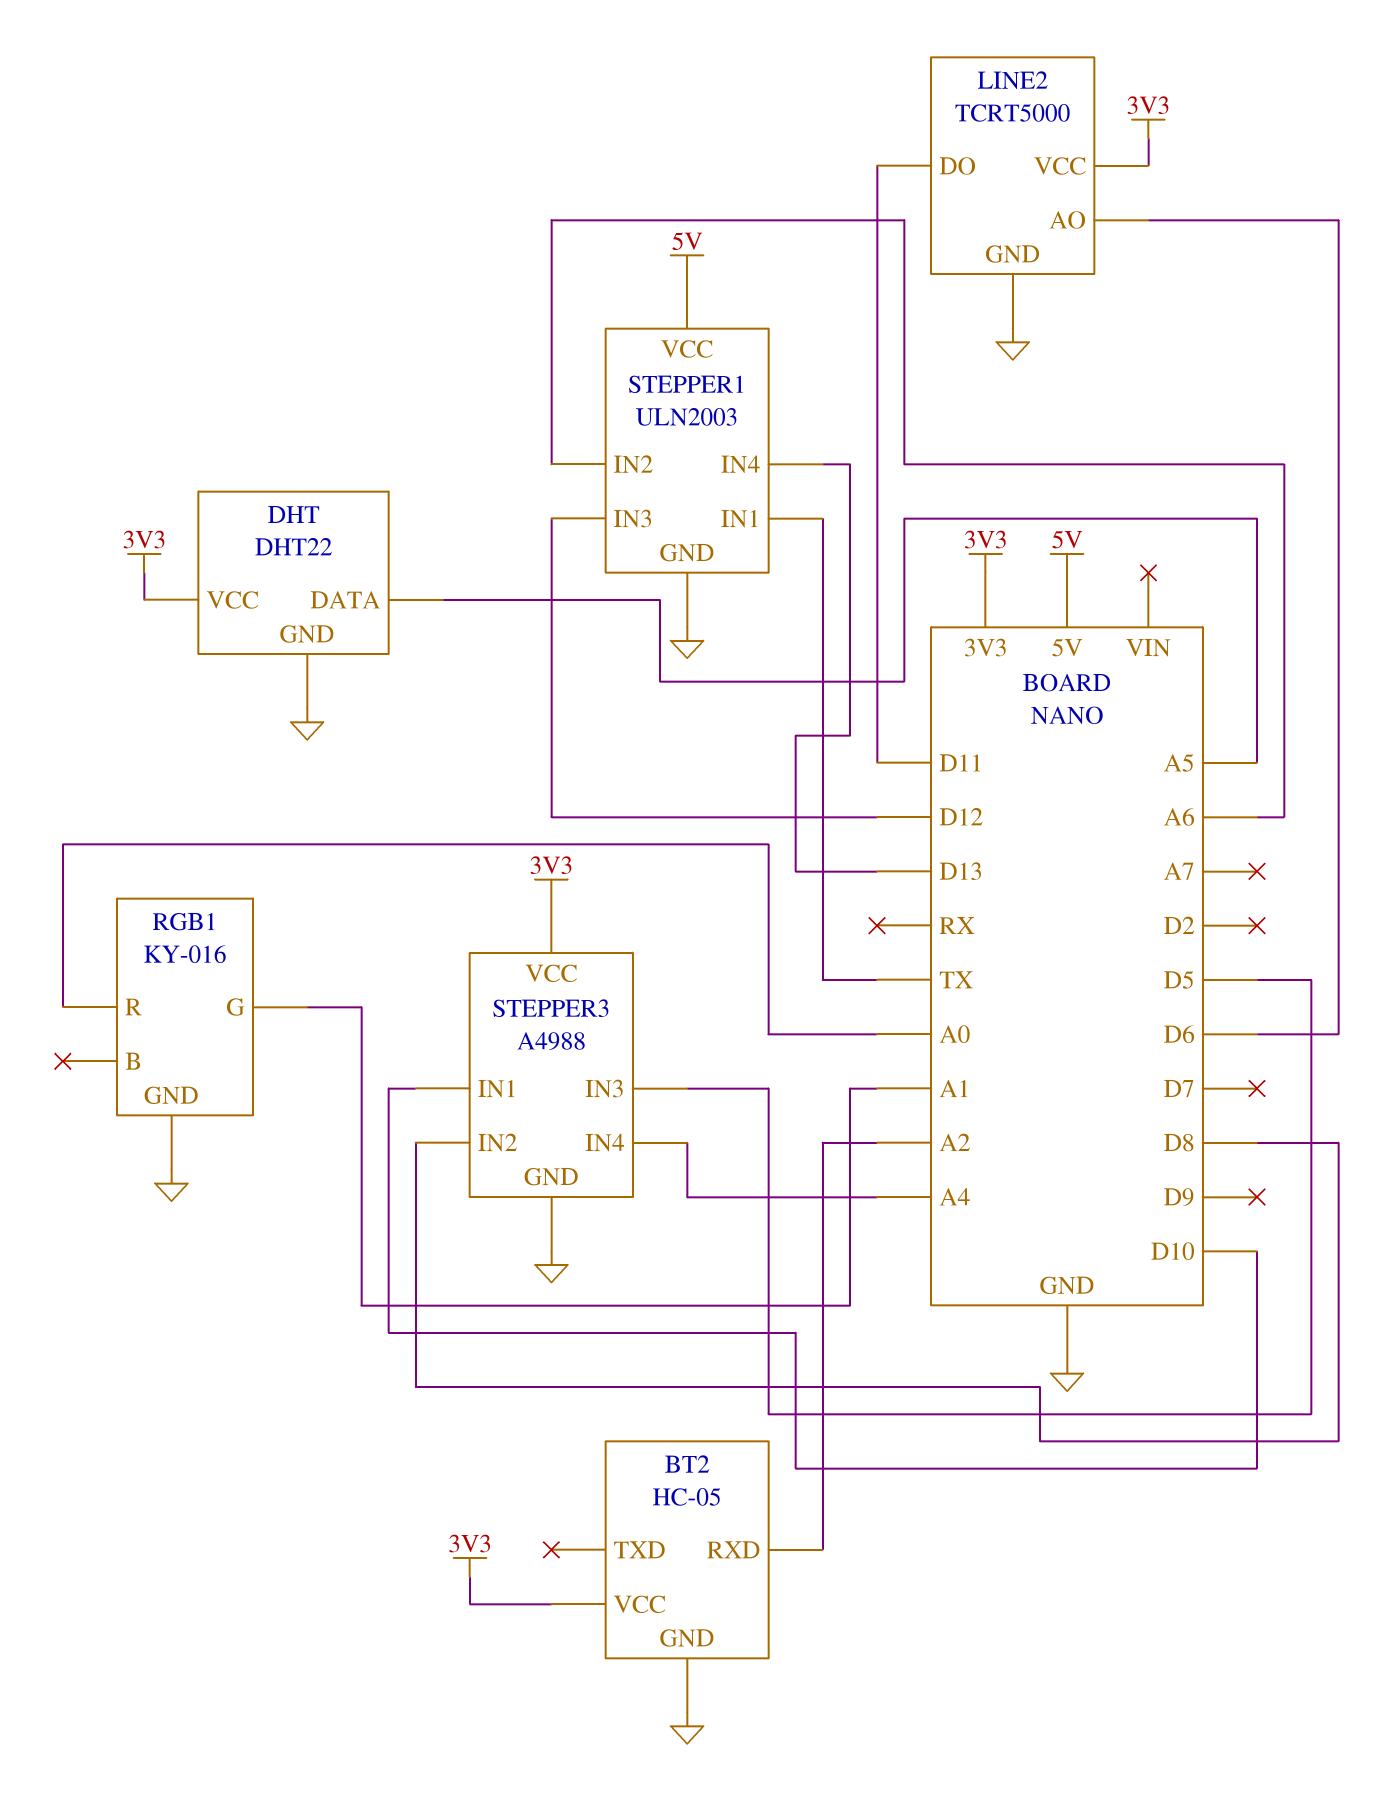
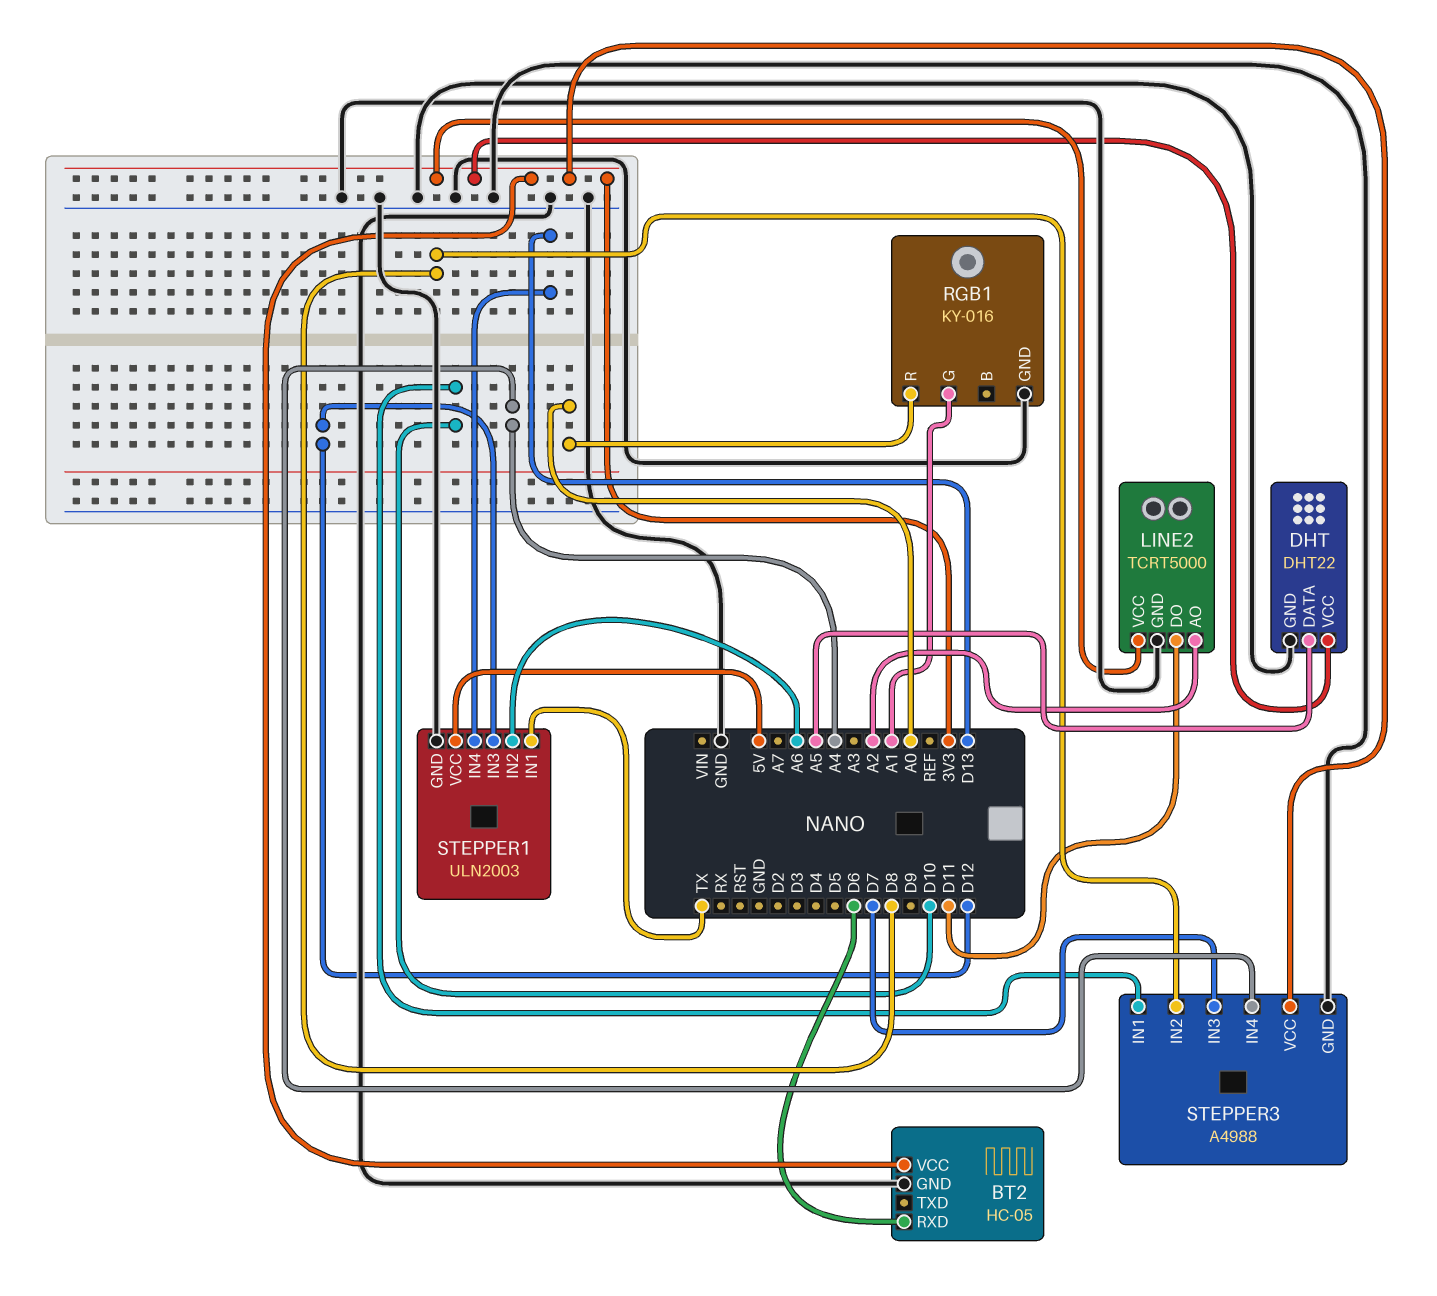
BT2 pin RXD: A2 -> D6
LINE2 pin AO: D6 -> A2
STEPPER3 pin IN3: D5 -> D7

